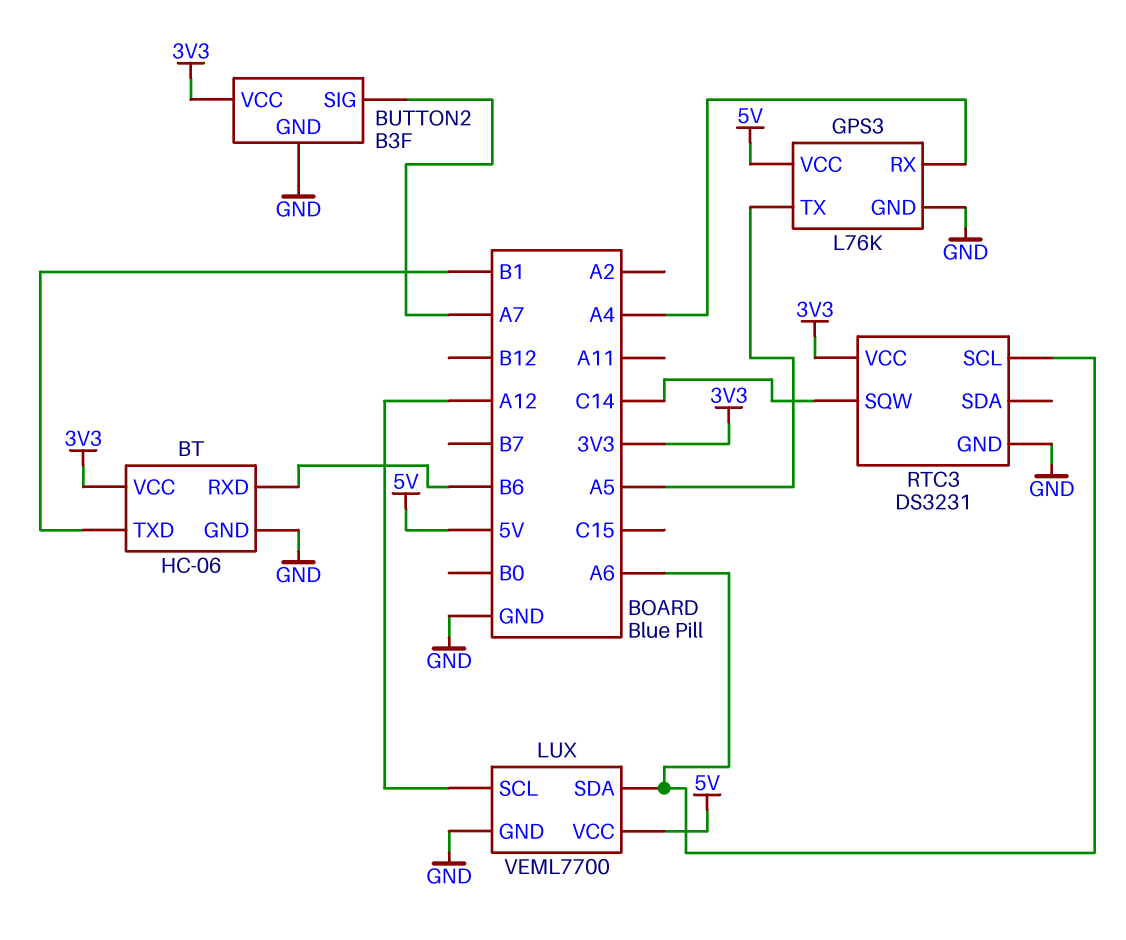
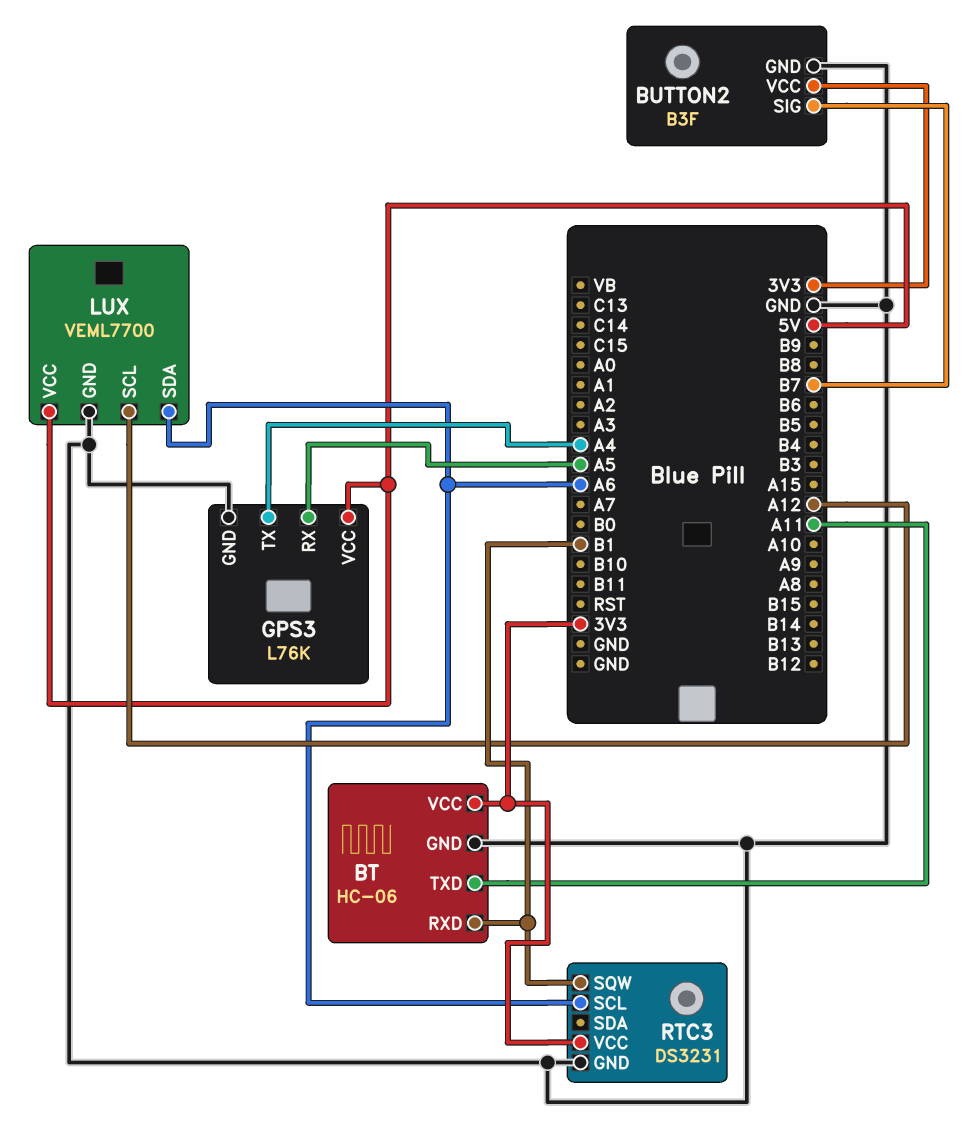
BT pin RXD: B6 -> B1
BT pin TXD: B1 -> A11
BUTTON2 pin SIG: A7 -> B7
GPS3 pin RX: A4 -> A5
GPS3 pin TX: A5 -> A4
RTC3 pin SQW: C14 -> B1

